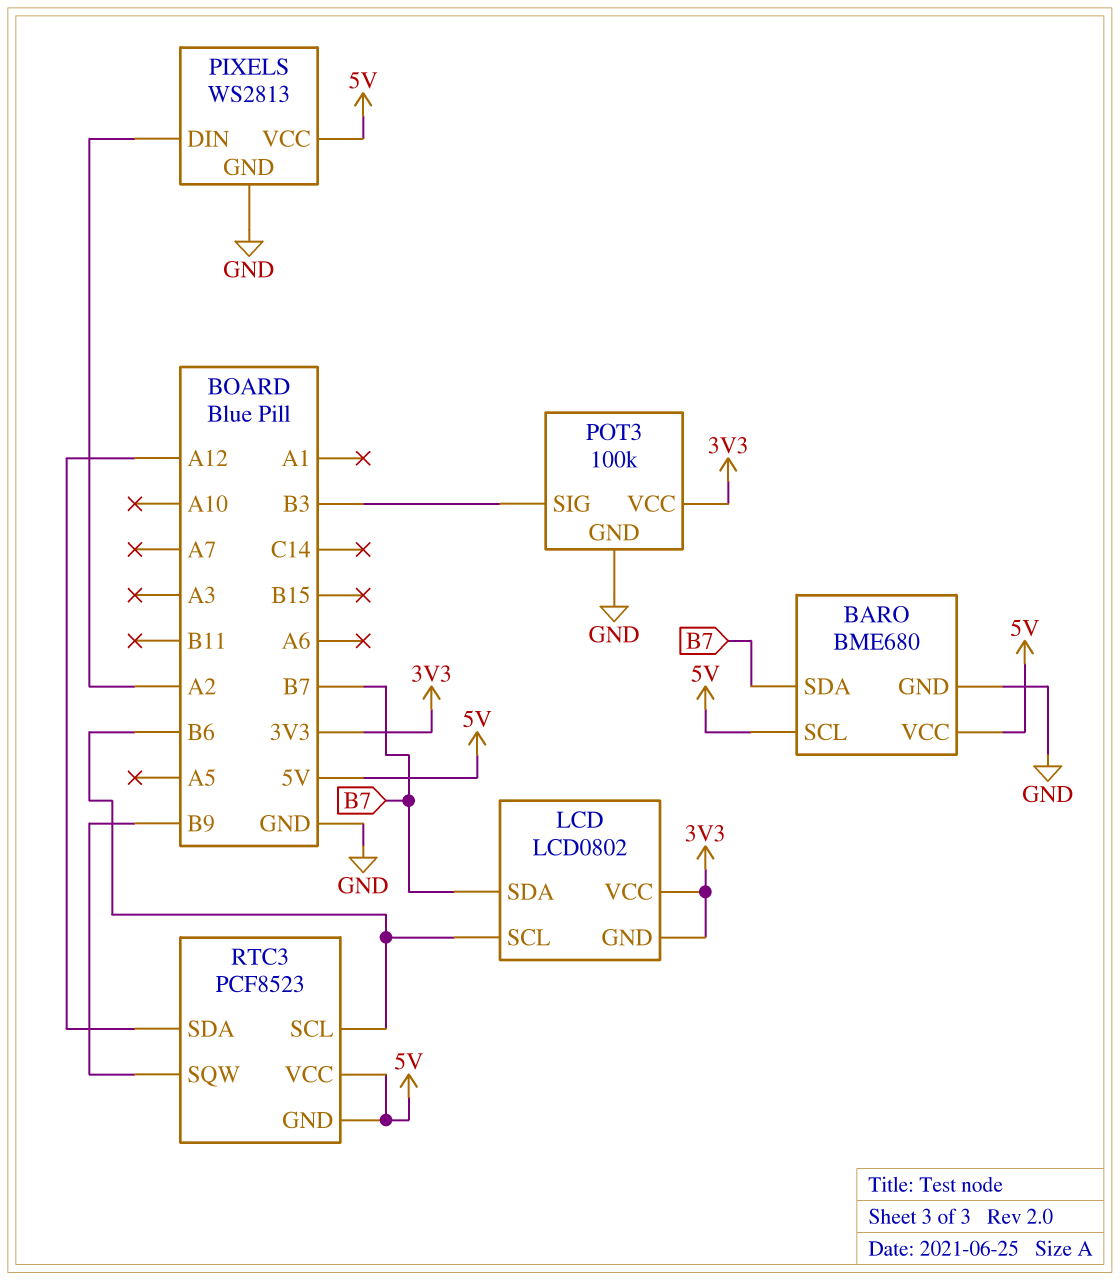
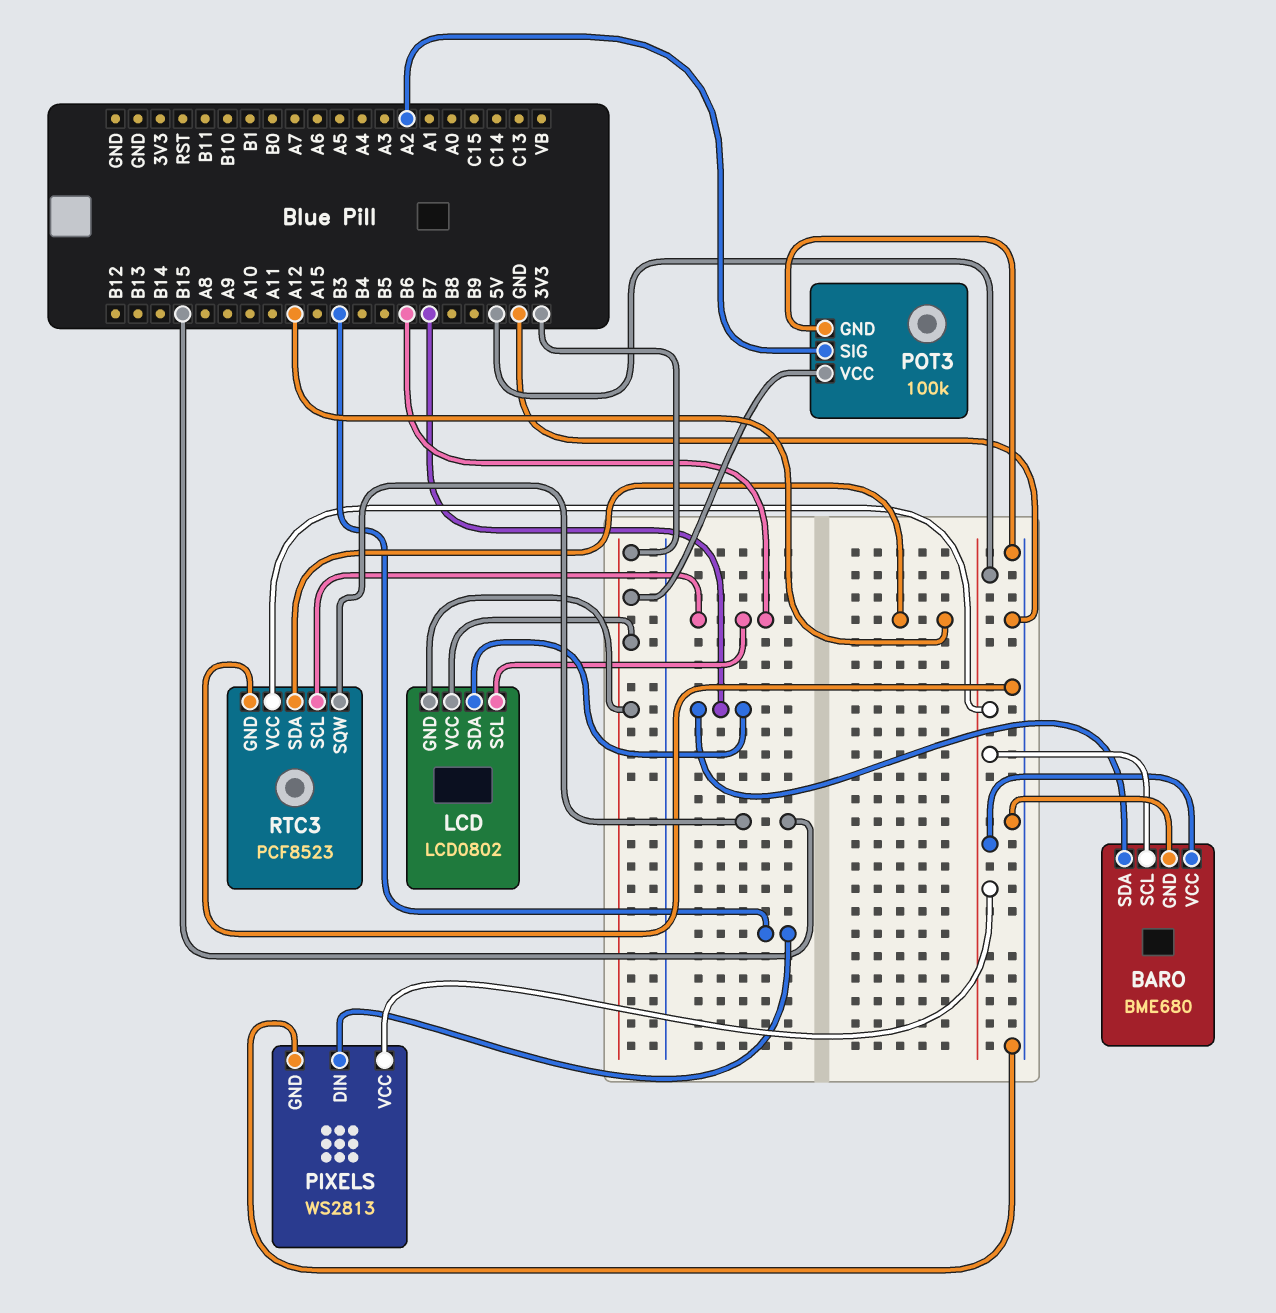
PIXELS pin DIN: A2 -> B3
POT3 pin SIG: B3 -> A2
RTC3 pin GND: 5V -> GND
RTC3 pin SQW: B9 -> B15

